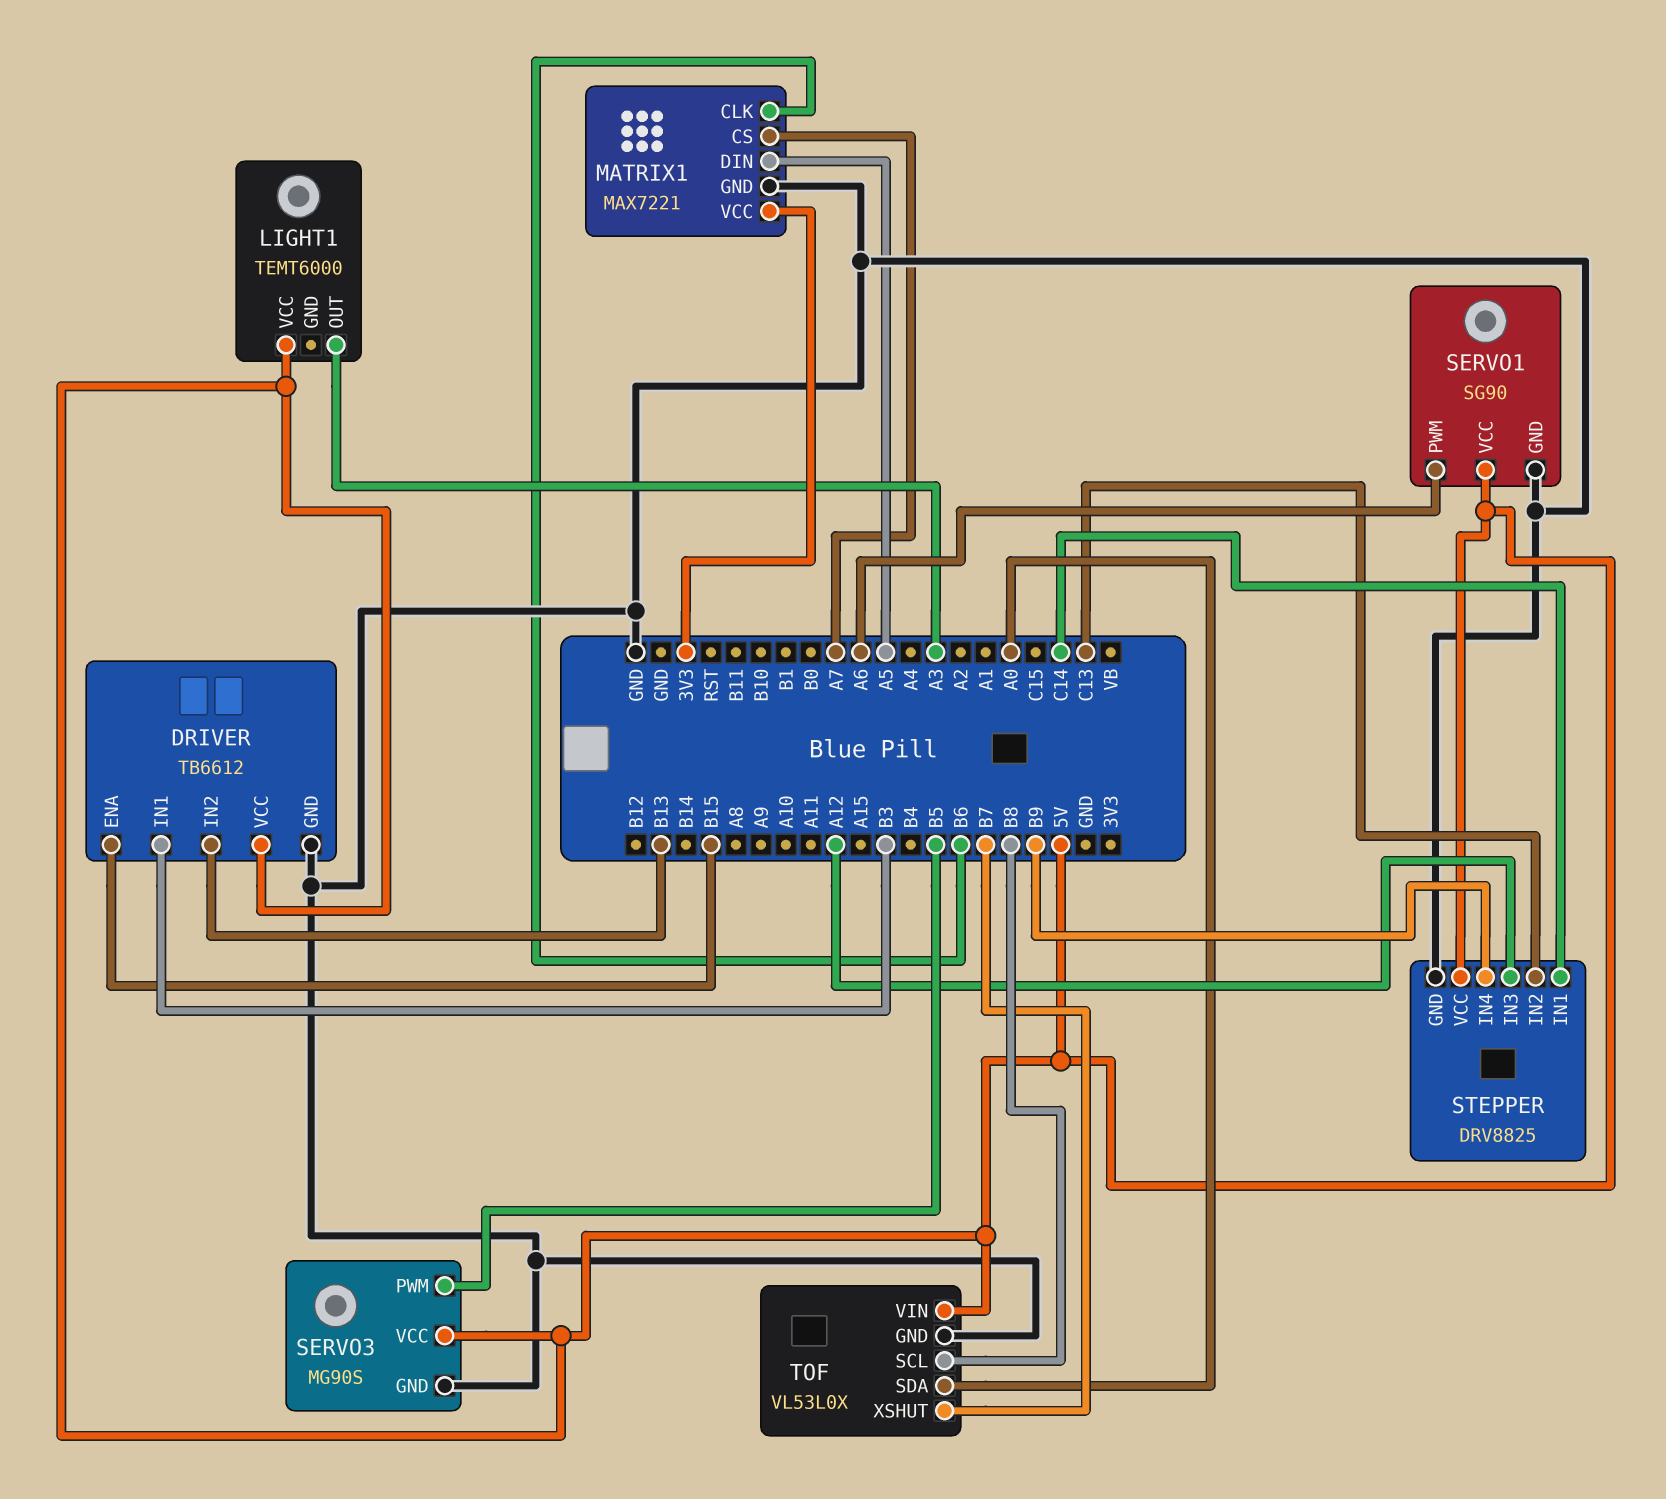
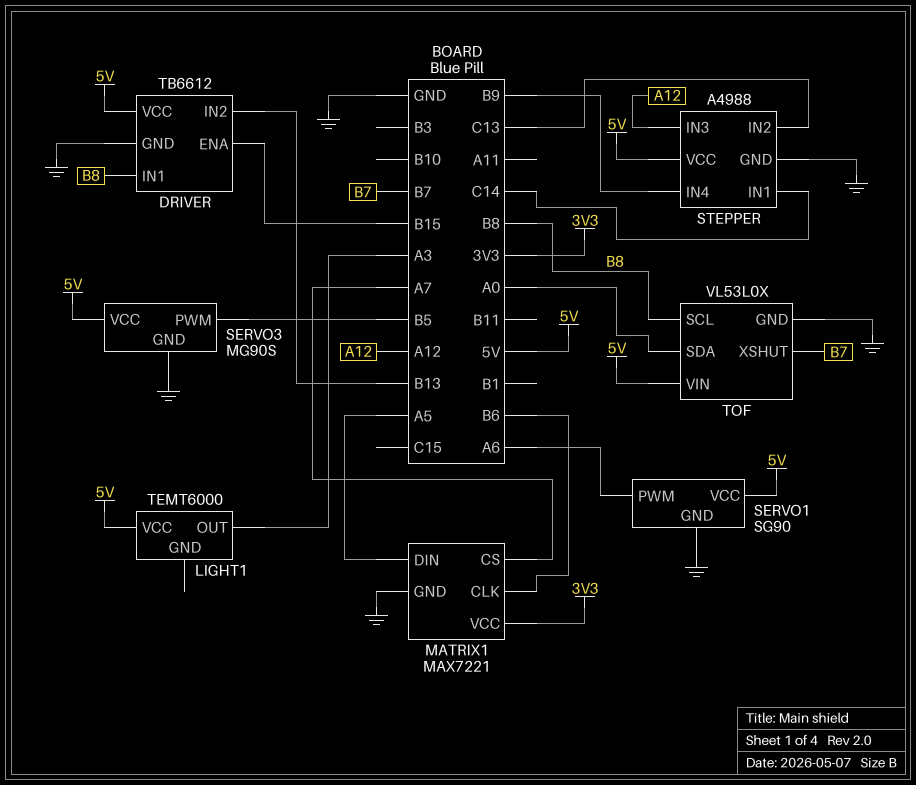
DRIVER pin IN1: B3 -> B8
STEPPER: DRV8825 -> A4988

